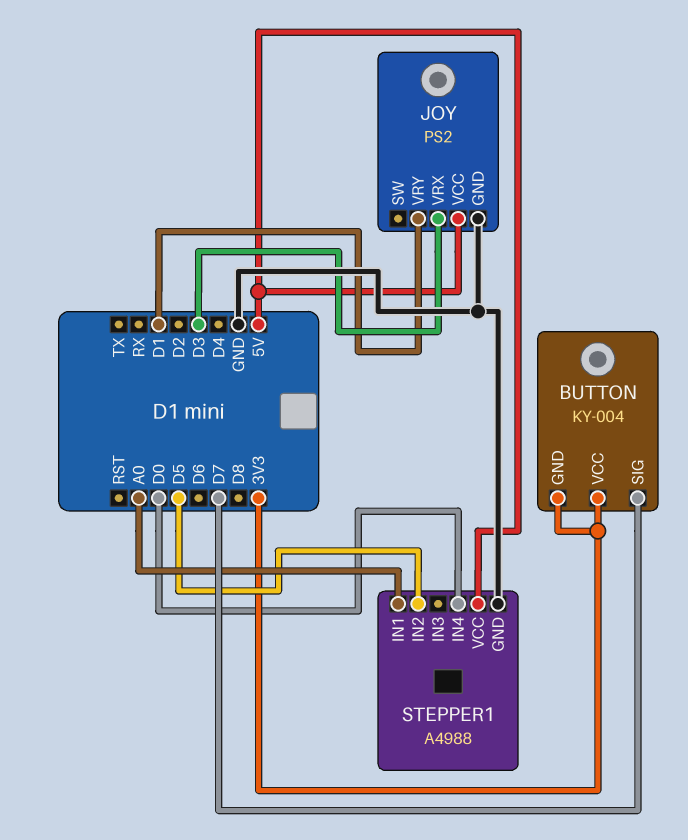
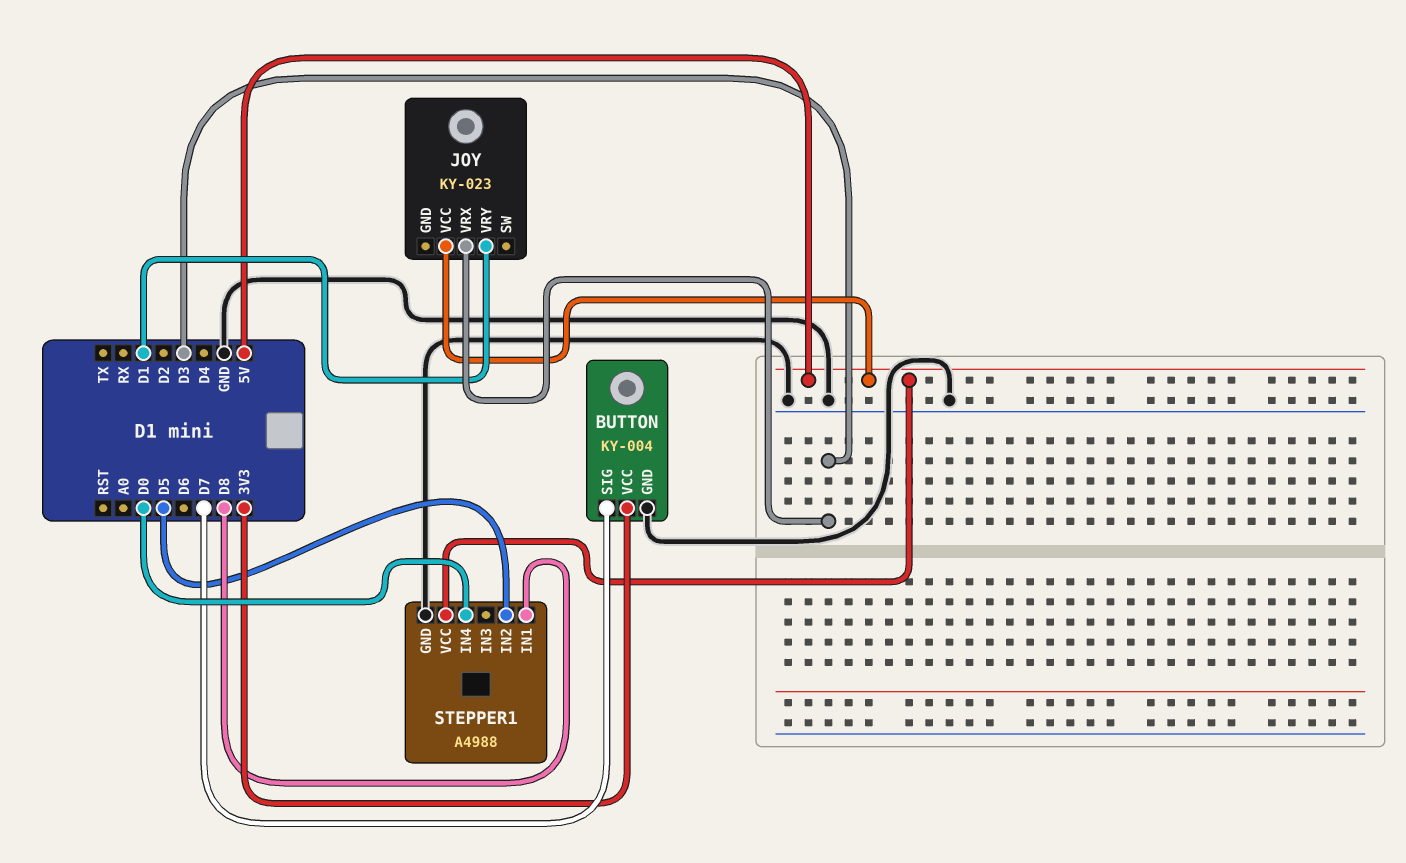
BUTTON pin GND: 3V3 -> GND
JOY: PS2 -> KY-023
JOY pin GND: GND -> none
STEPPER1 pin IN1: A0 -> D8

